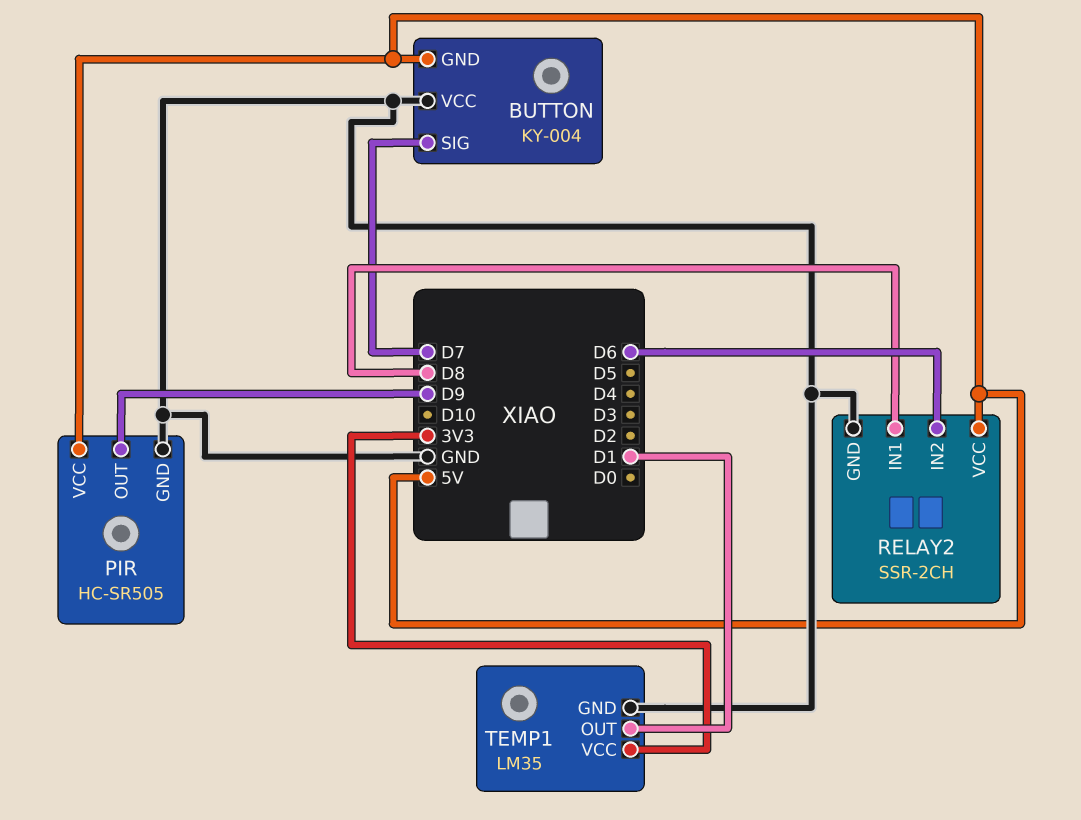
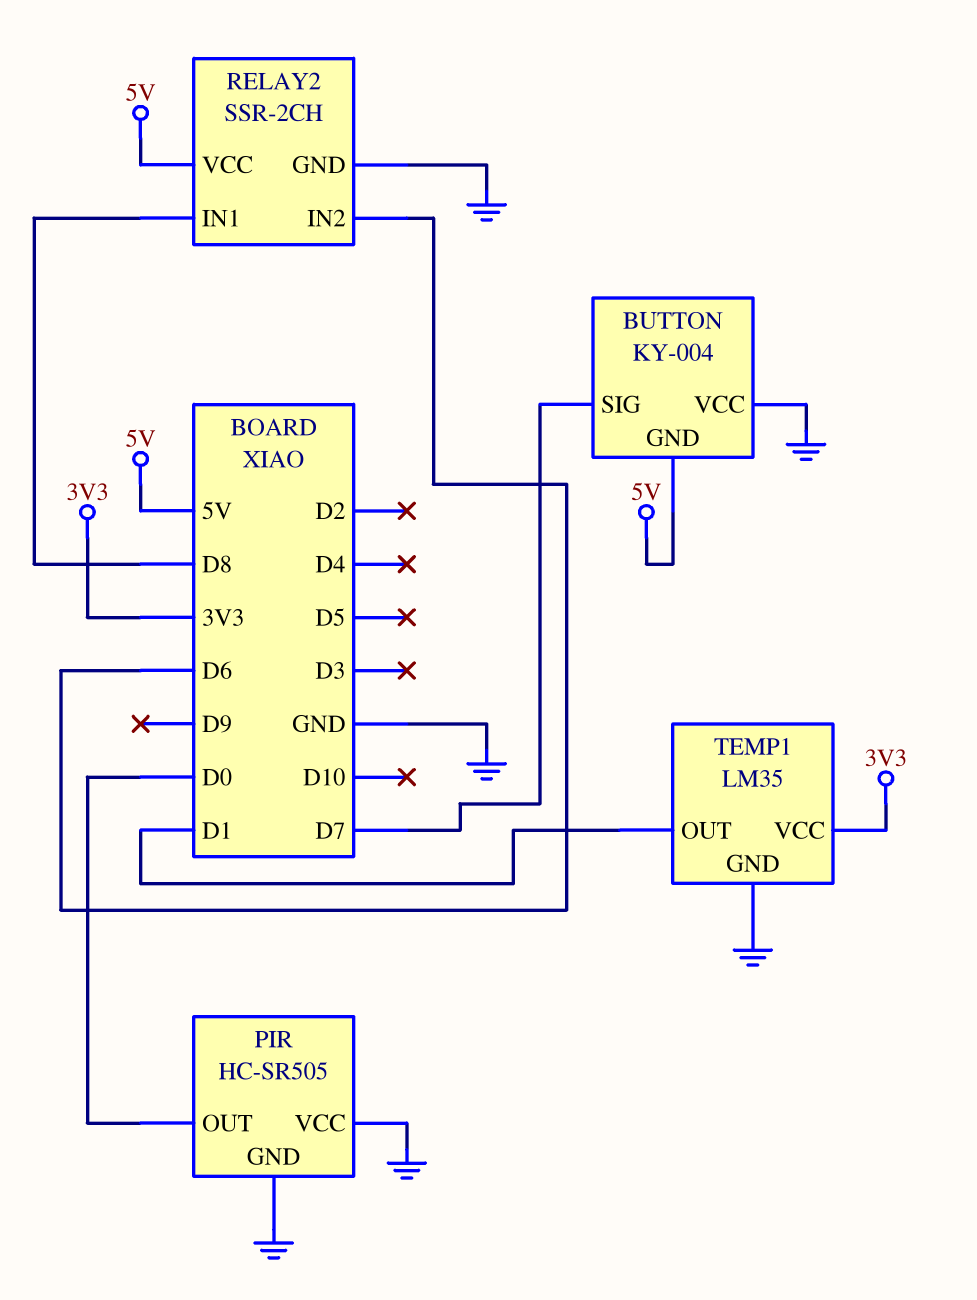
PIR pin OUT: D9 -> D0
PIR pin VCC: 5V -> GND

